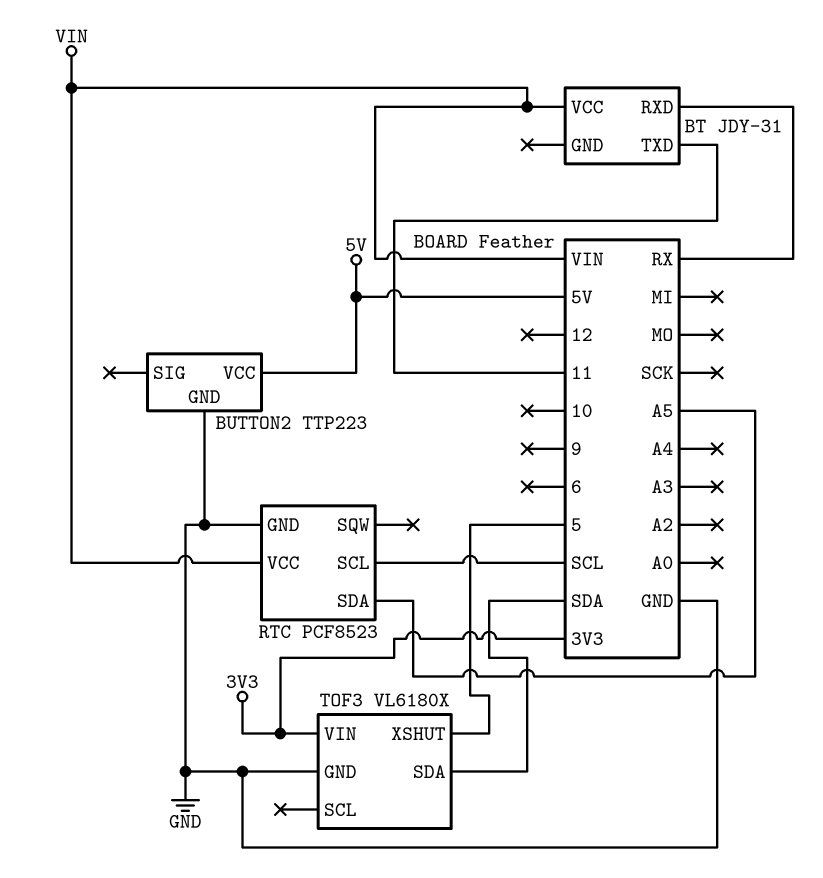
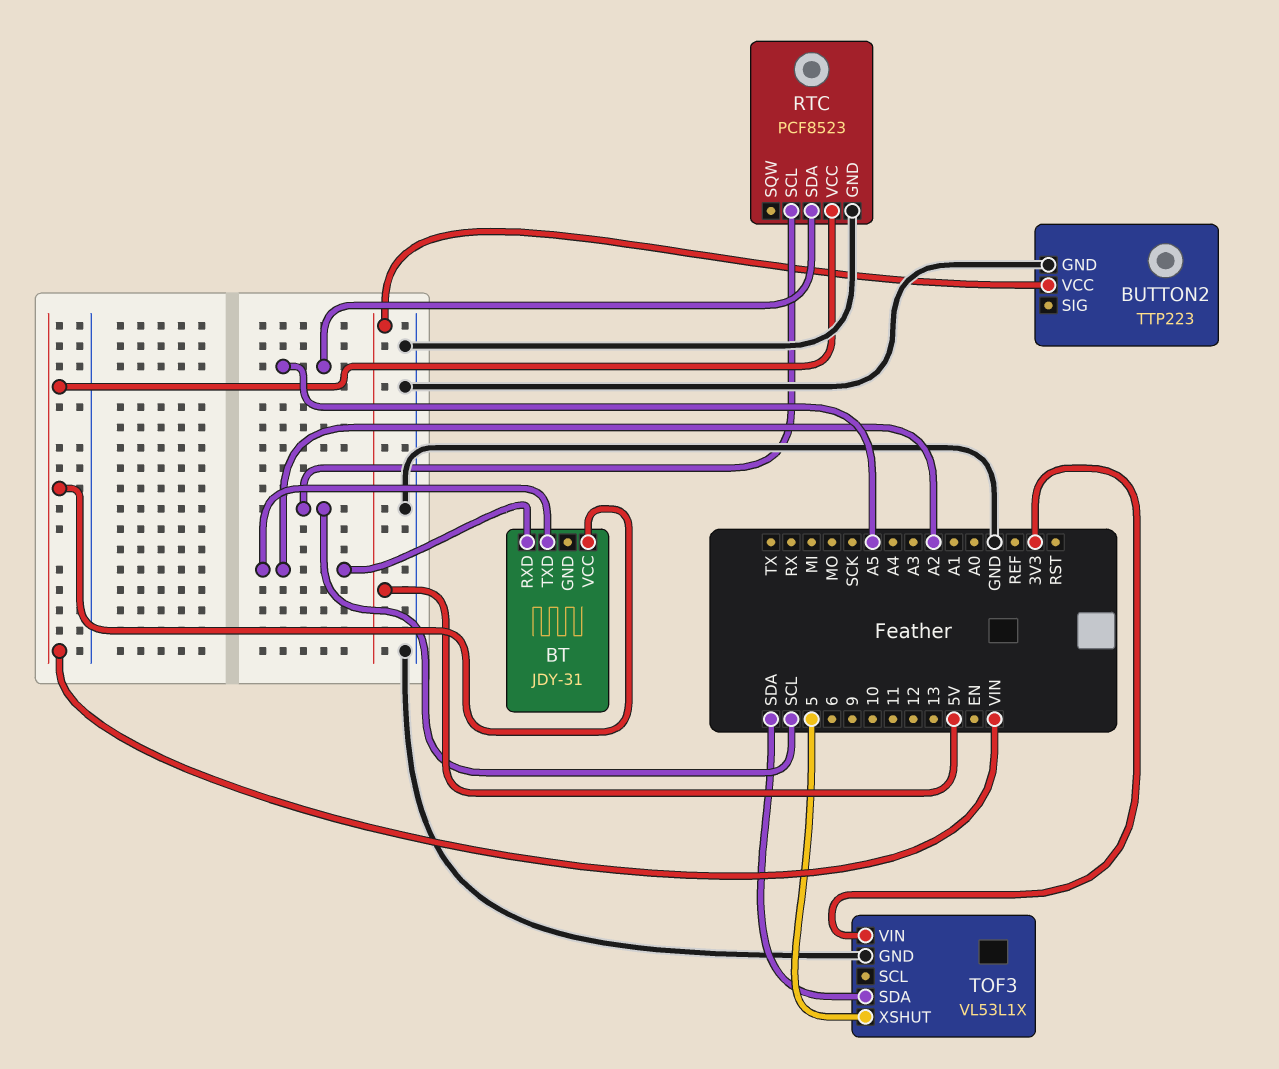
BT pin RXD: RX -> A2
BT pin TXD: 11 -> A2
TOF3: VL6180X -> VL53L1X

